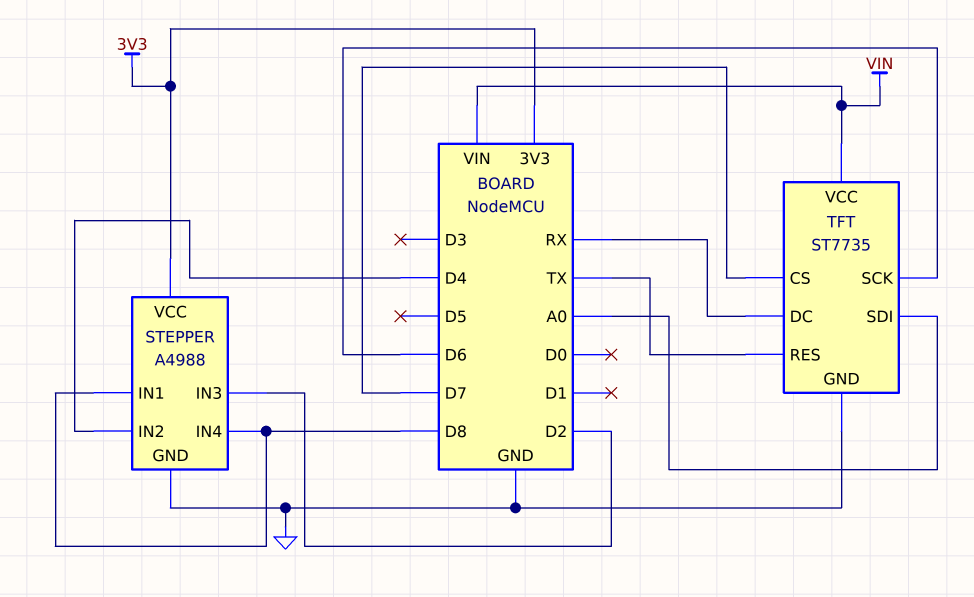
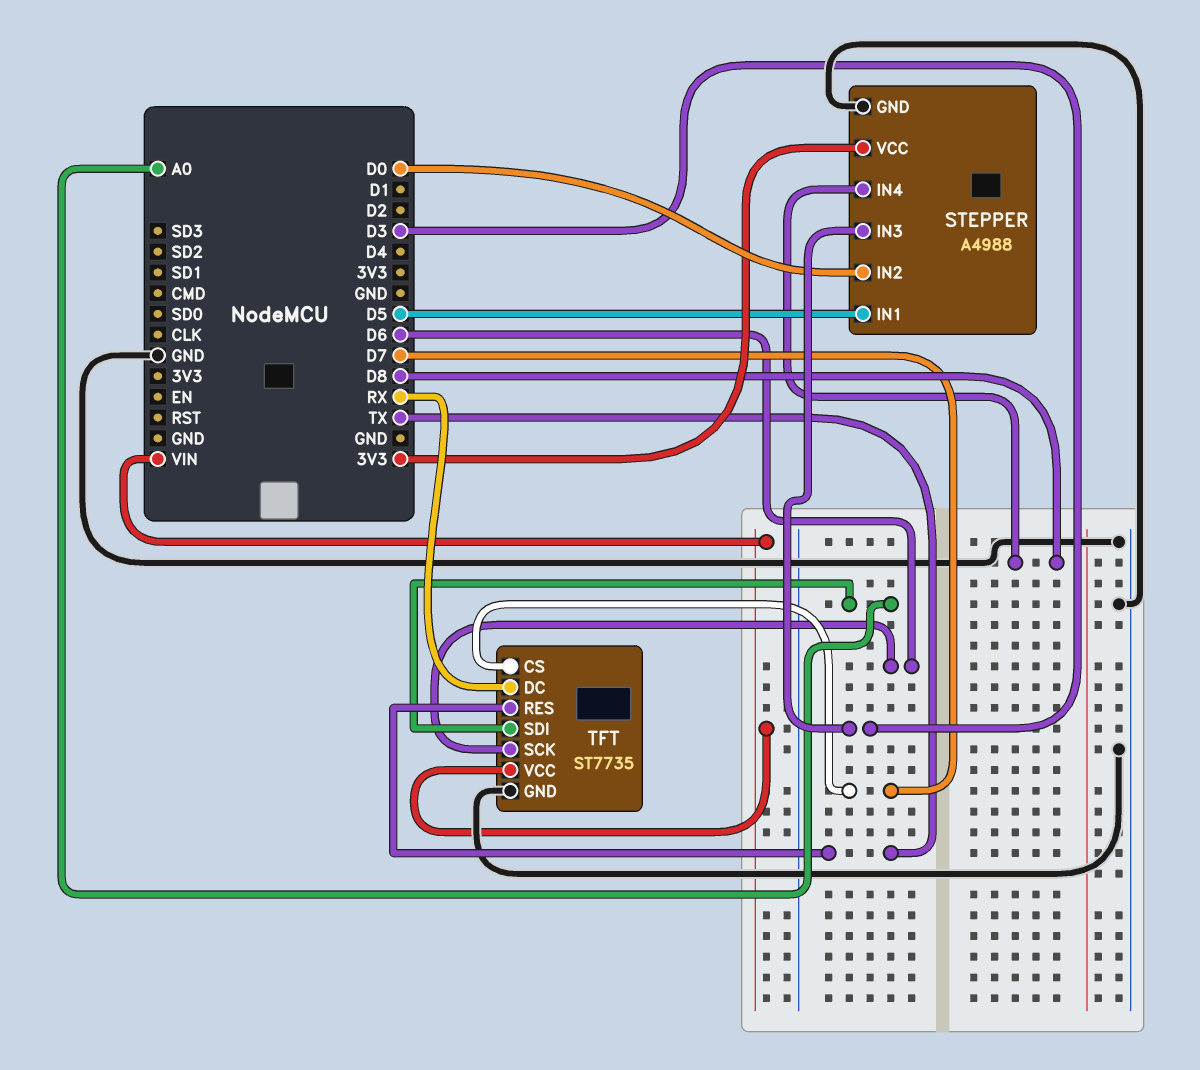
STEPPER pin IN1: D8 -> D5
STEPPER pin IN2: D4 -> D0
STEPPER pin IN3: D2 -> D3

